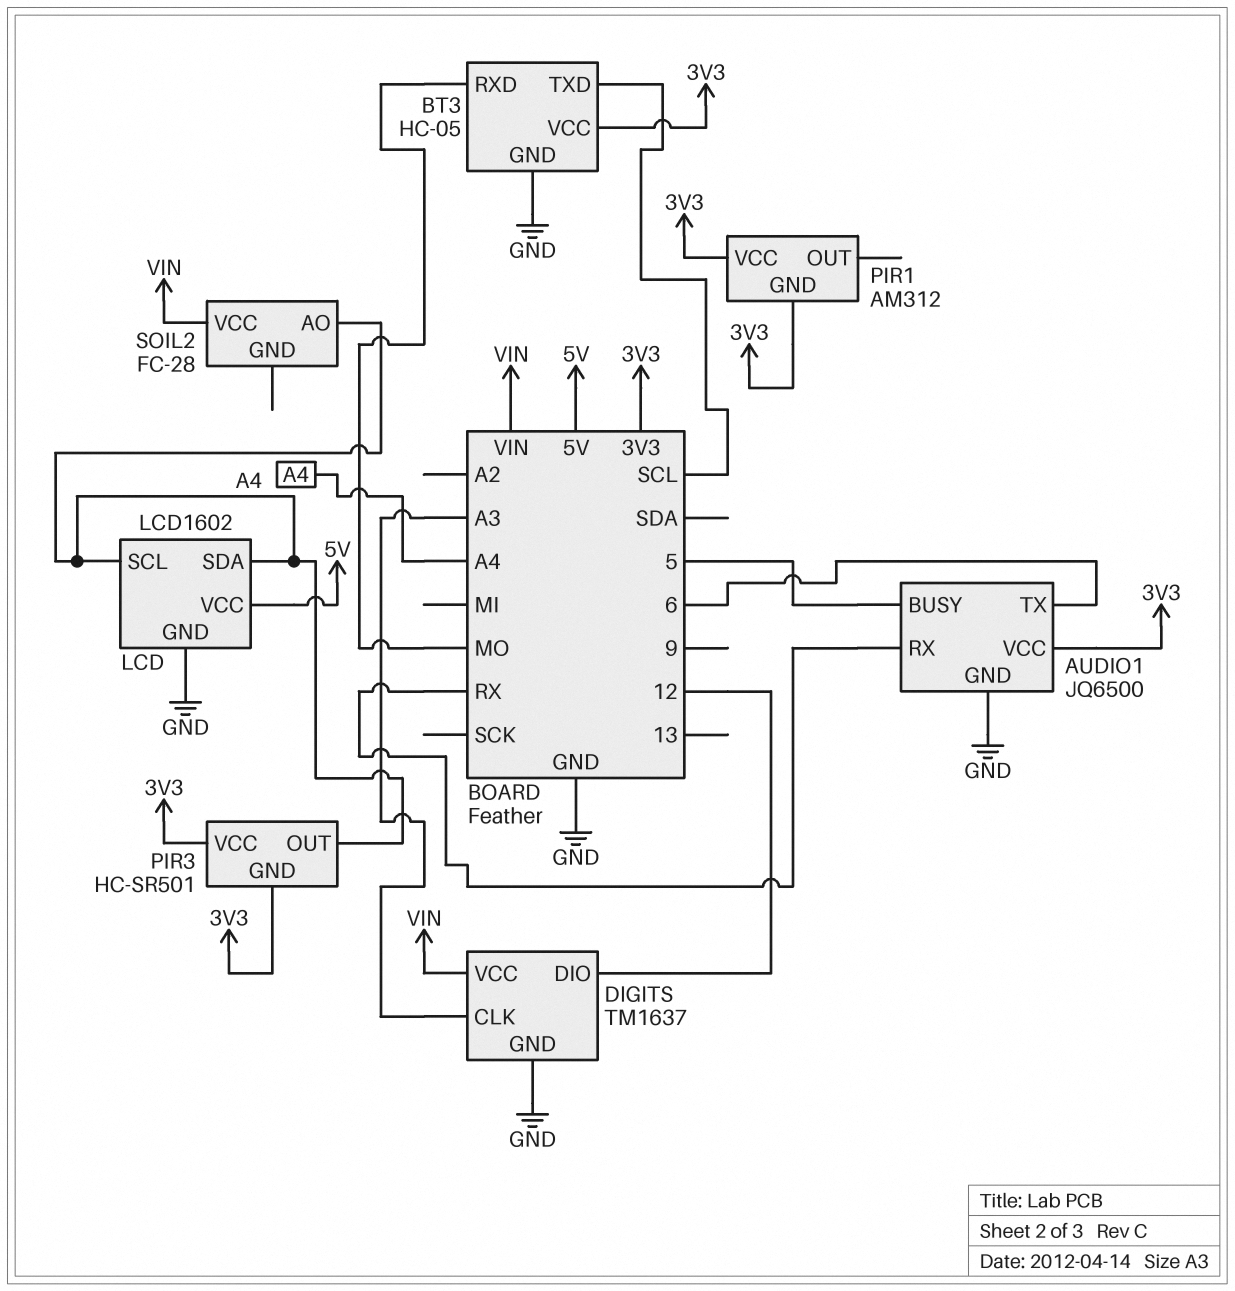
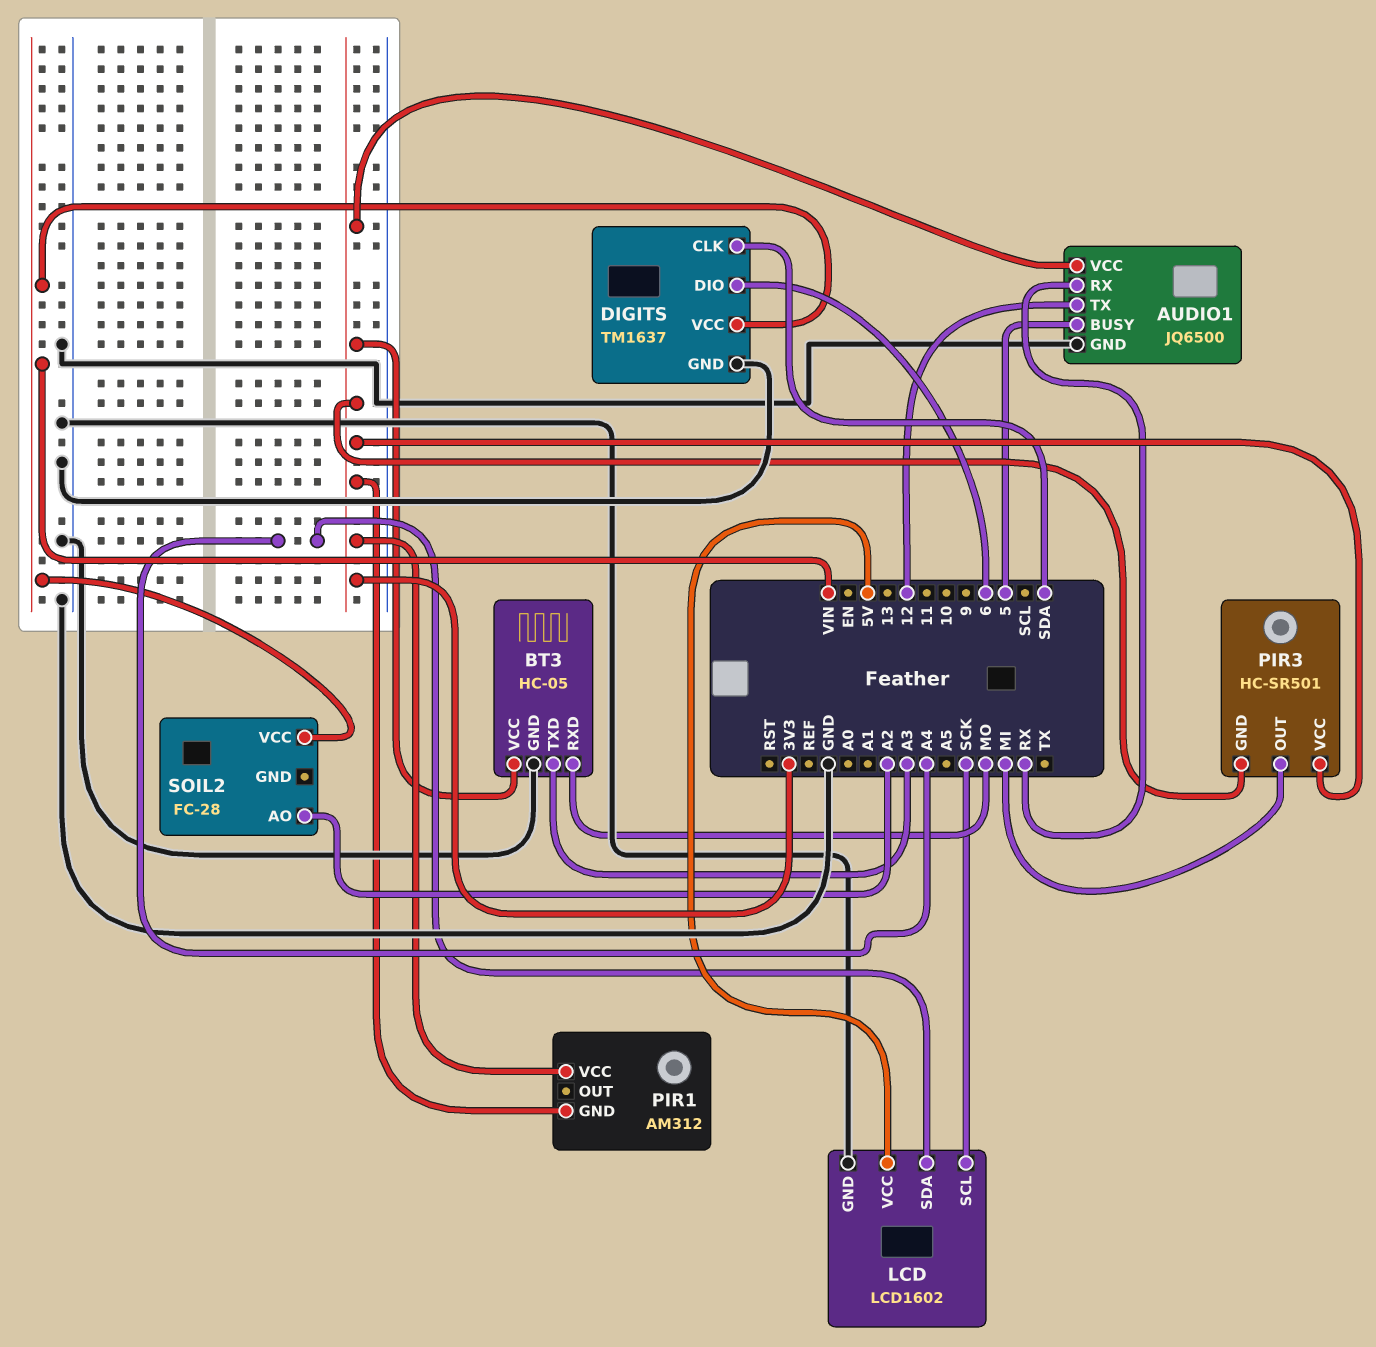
AUDIO1 pin TX: 6 -> 12
BT3 pin TXD: SCL -> A3
DIGITS pin CLK: A3 -> SDA
DIGITS pin DIO: 12 -> 6
LCD pin SCL: A4 -> SCK
PIR3 pin OUT: A4 -> MI
SOIL2 pin AO: A4 -> A2

